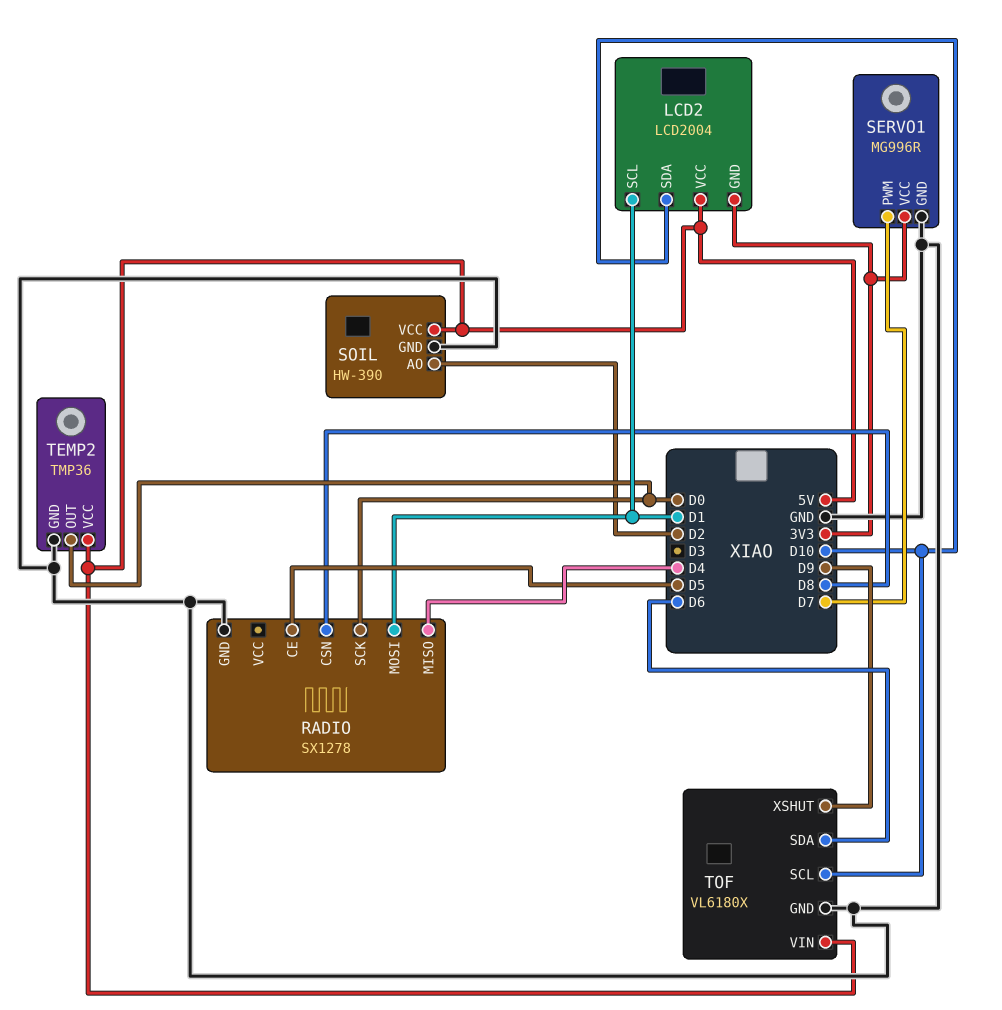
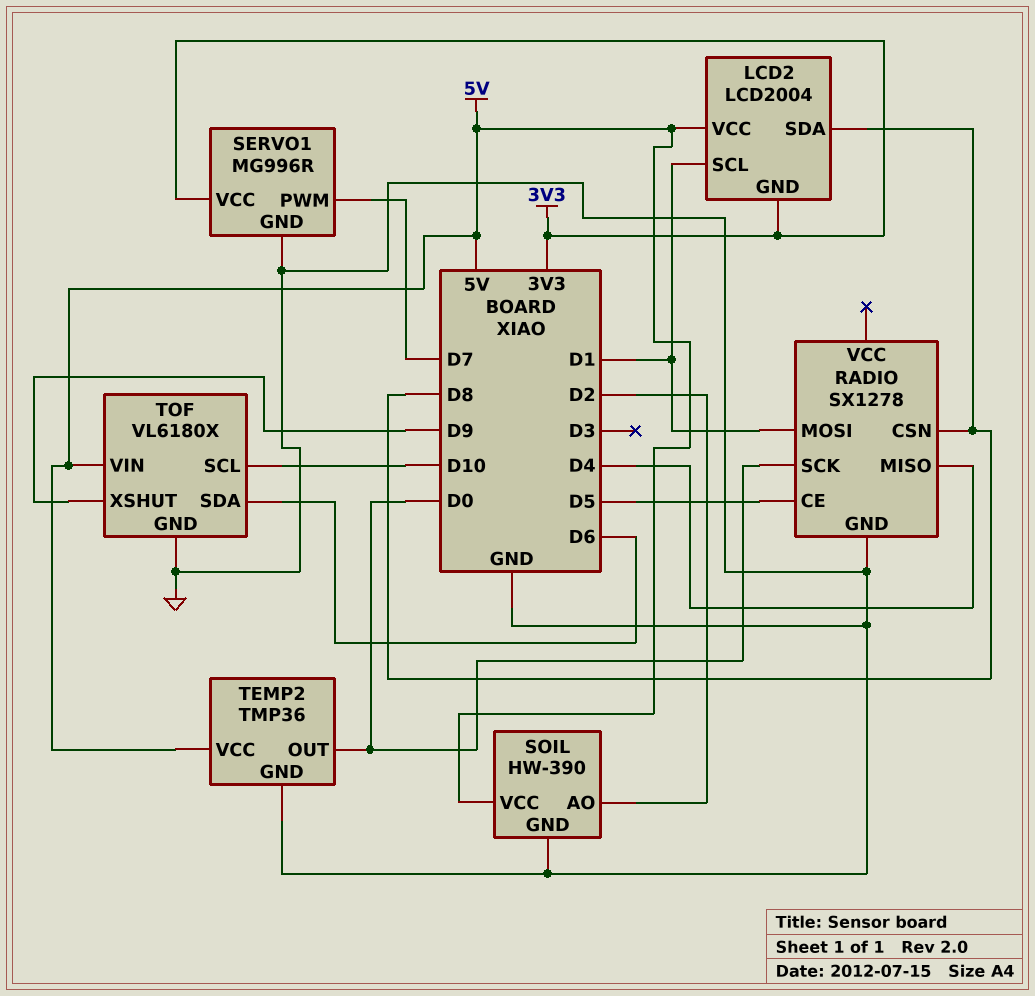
LCD2 pin SDA: D10 -> D8

